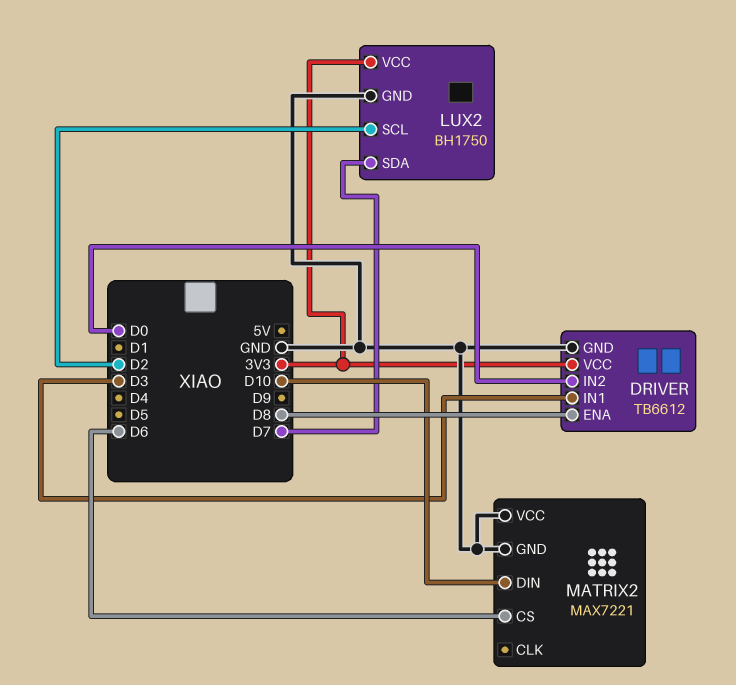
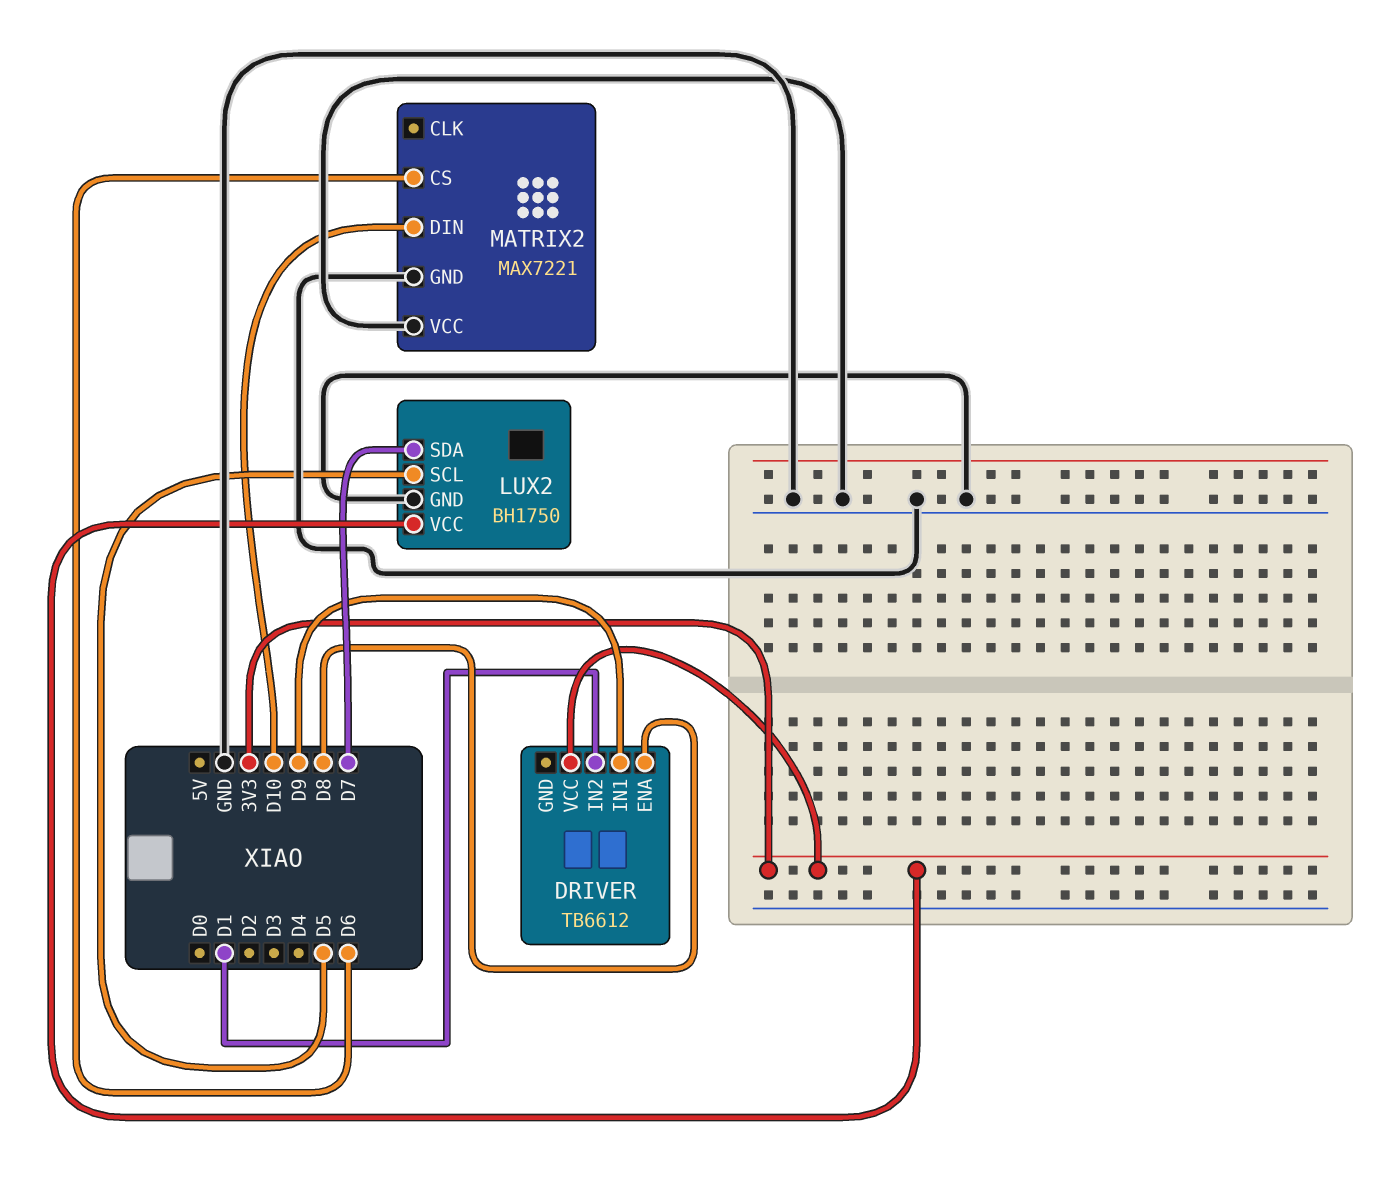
DRIVER pin GND: GND -> none
DRIVER pin IN1: D3 -> D9
DRIVER pin IN2: D0 -> D1
LUX2 pin SCL: D2 -> D5

